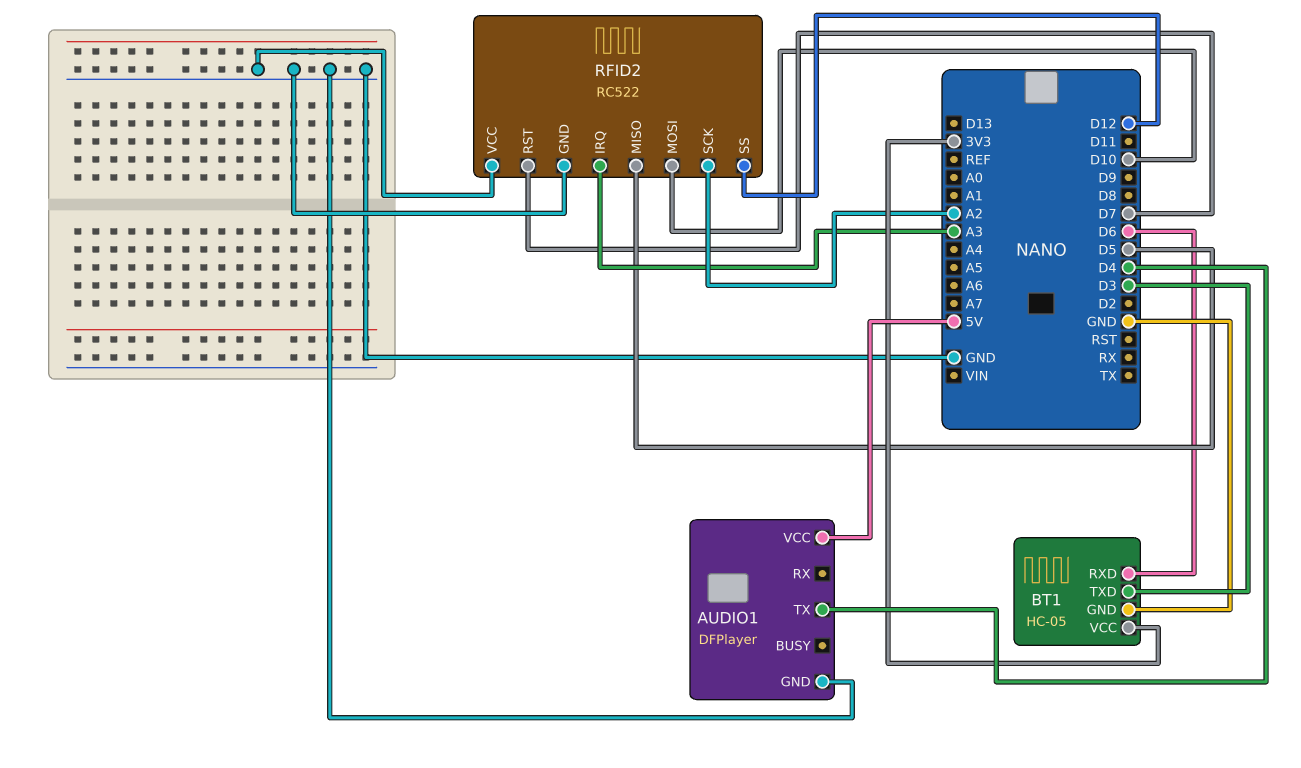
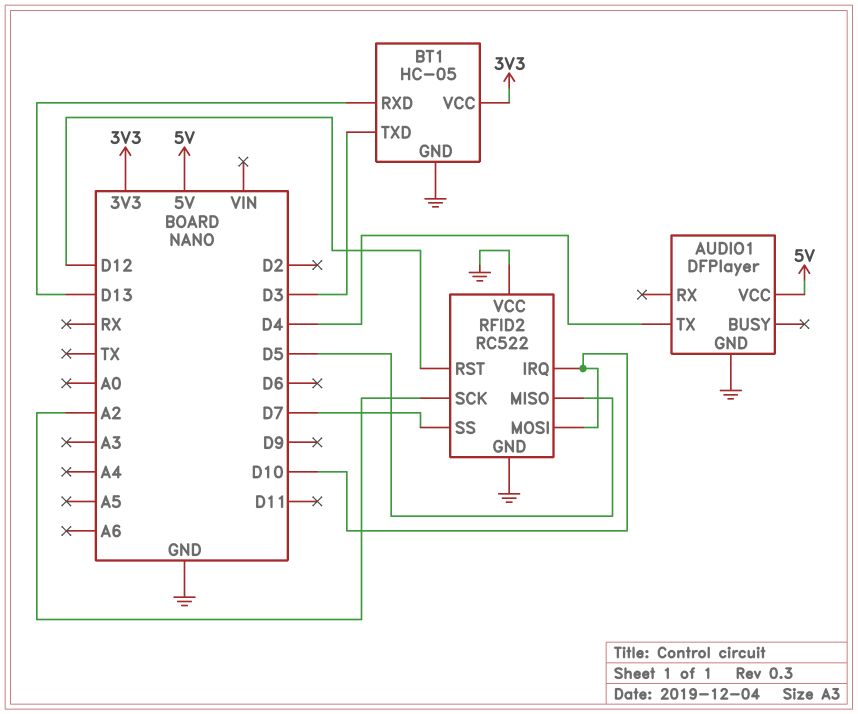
BT1 pin RXD: D6 -> D13
RFID2 pin IRQ: A3 -> D10
RFID2 pin RST: D7 -> D12
RFID2 pin SS: D12 -> D7

